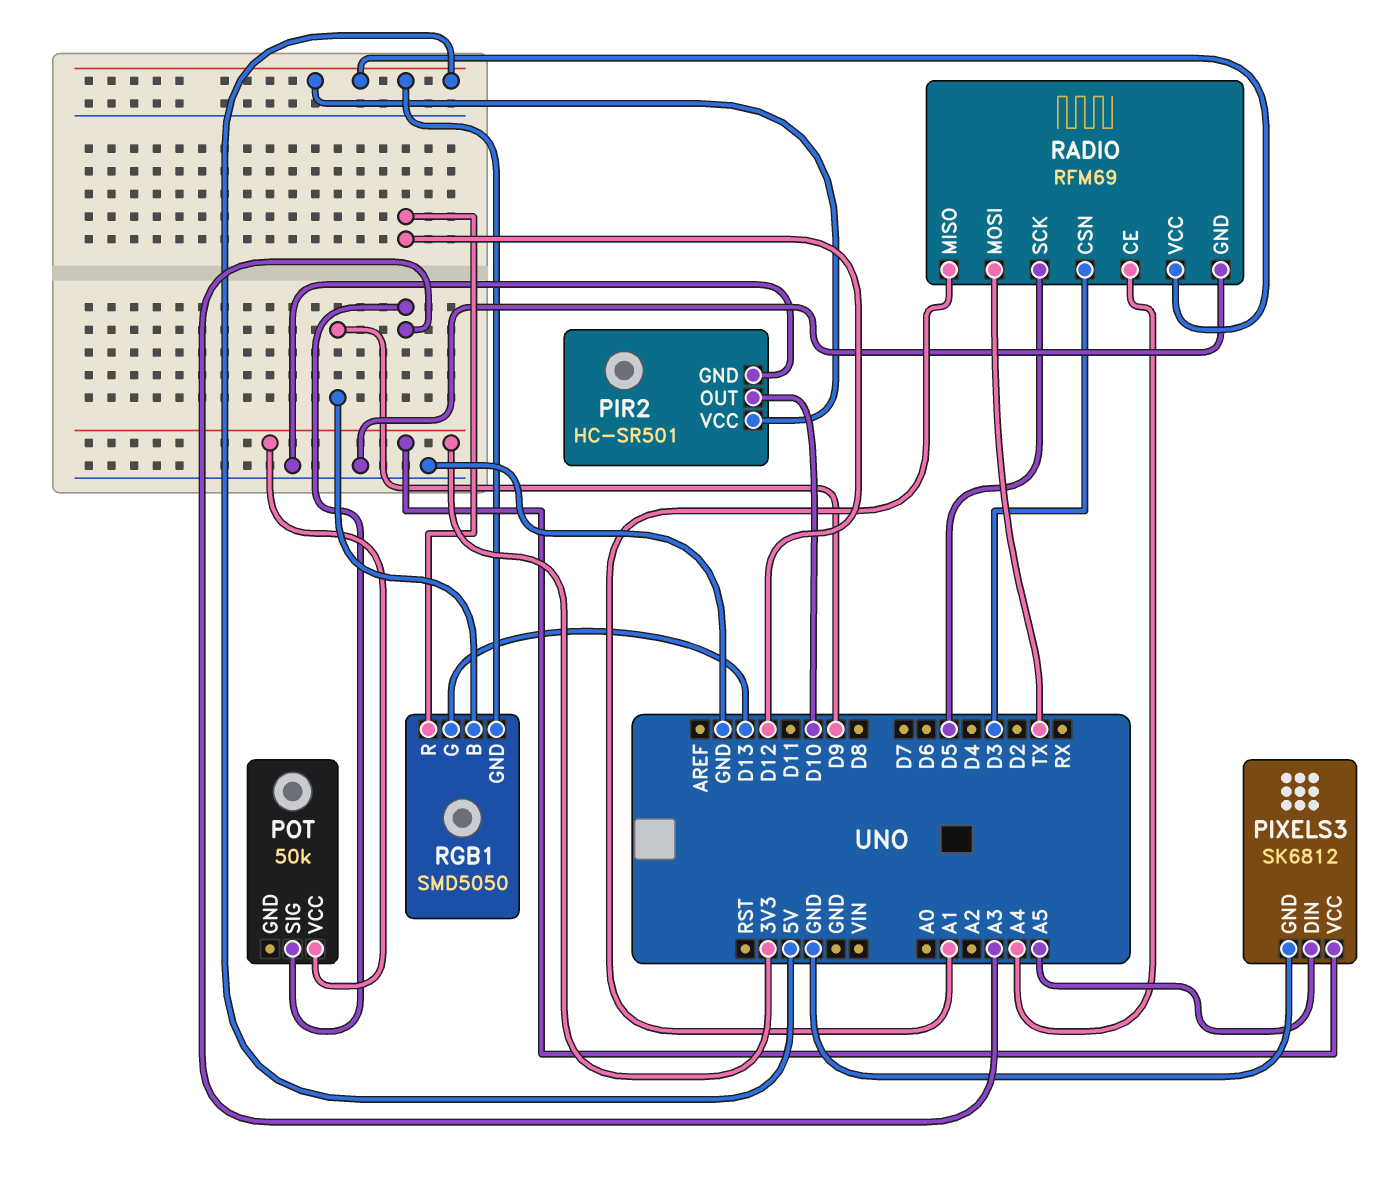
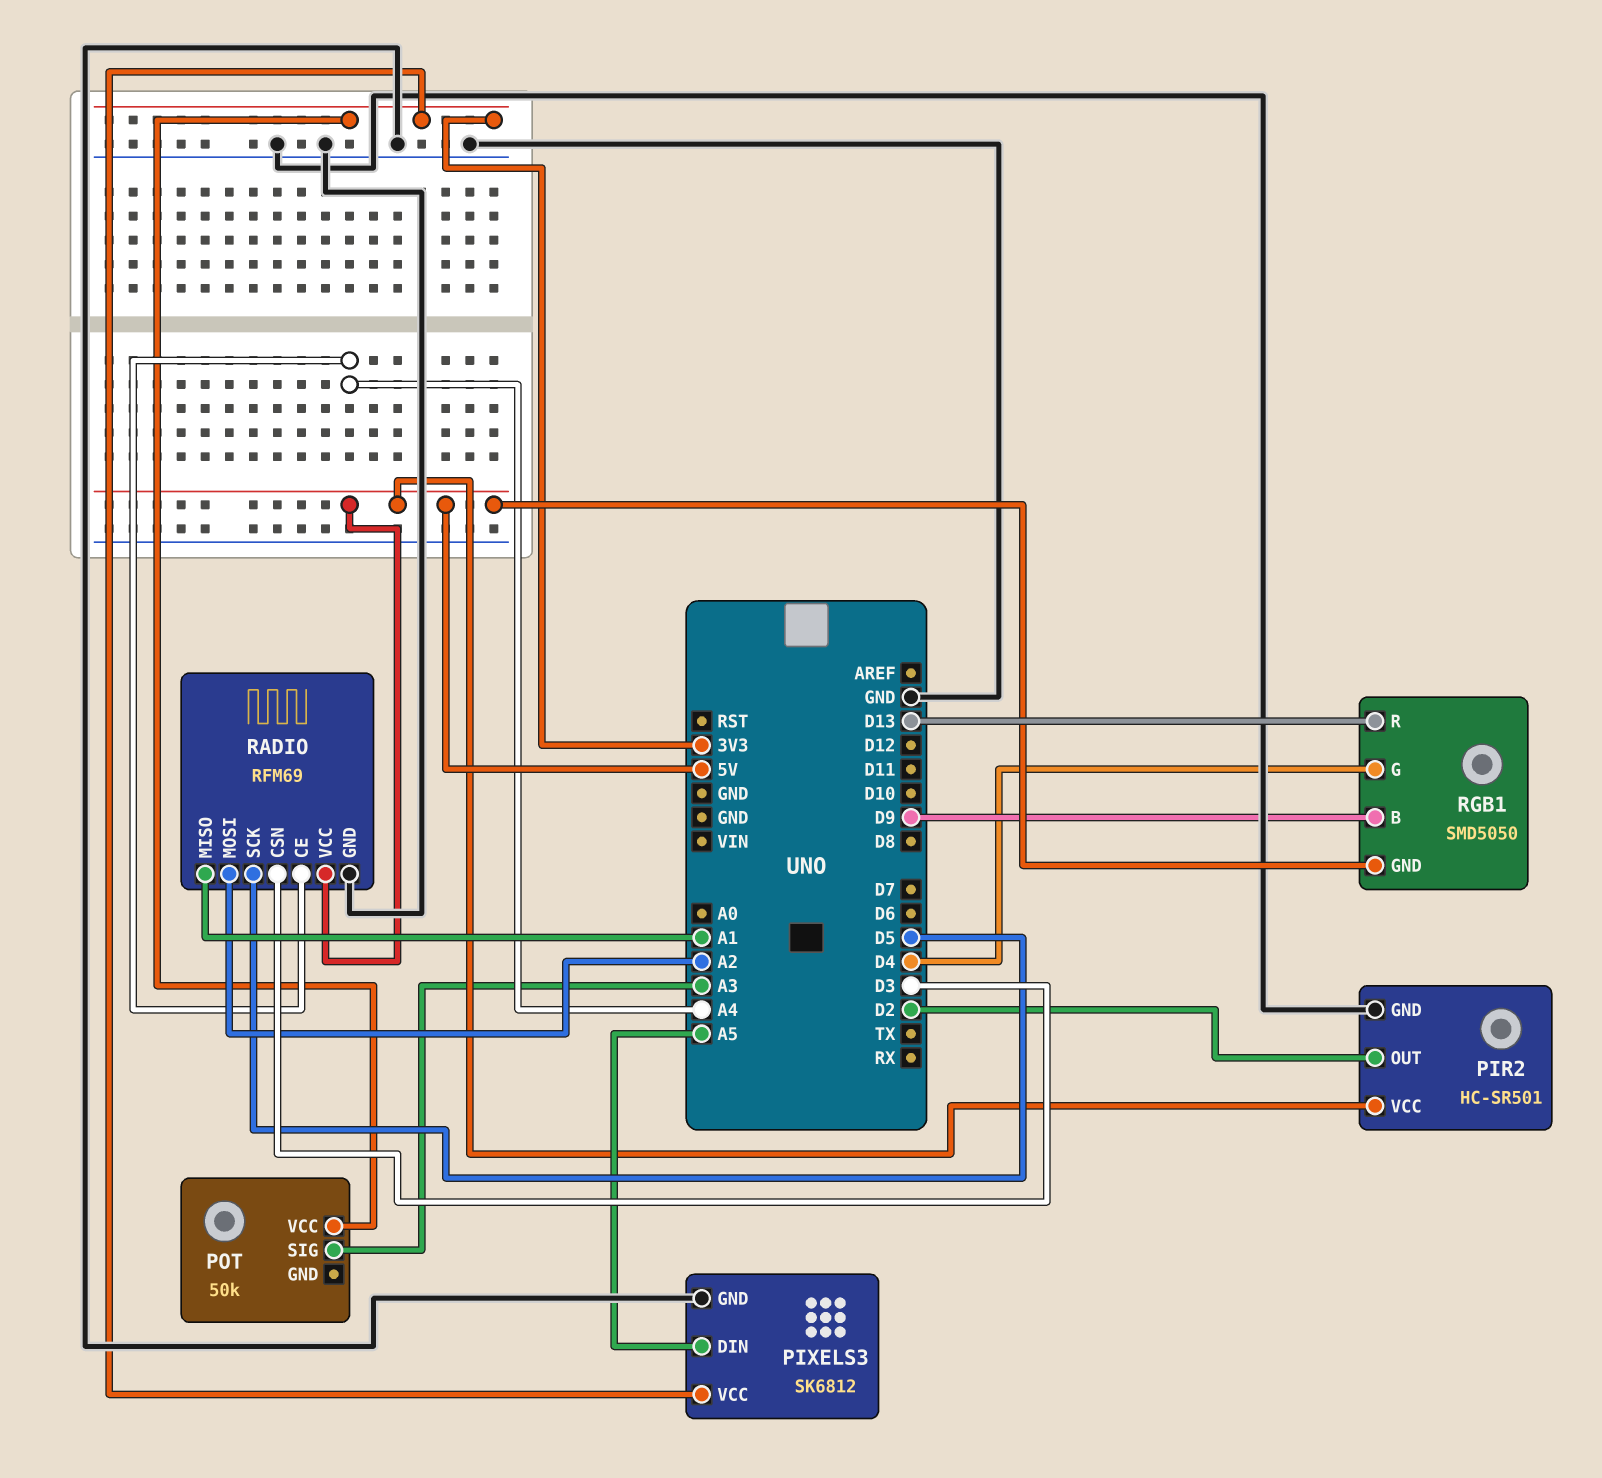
PIR2 pin OUT: D10 -> D2
RADIO pin MOSI: TX -> A2
RGB1 pin G: D13 -> D4
RGB1 pin R: D12 -> D13

